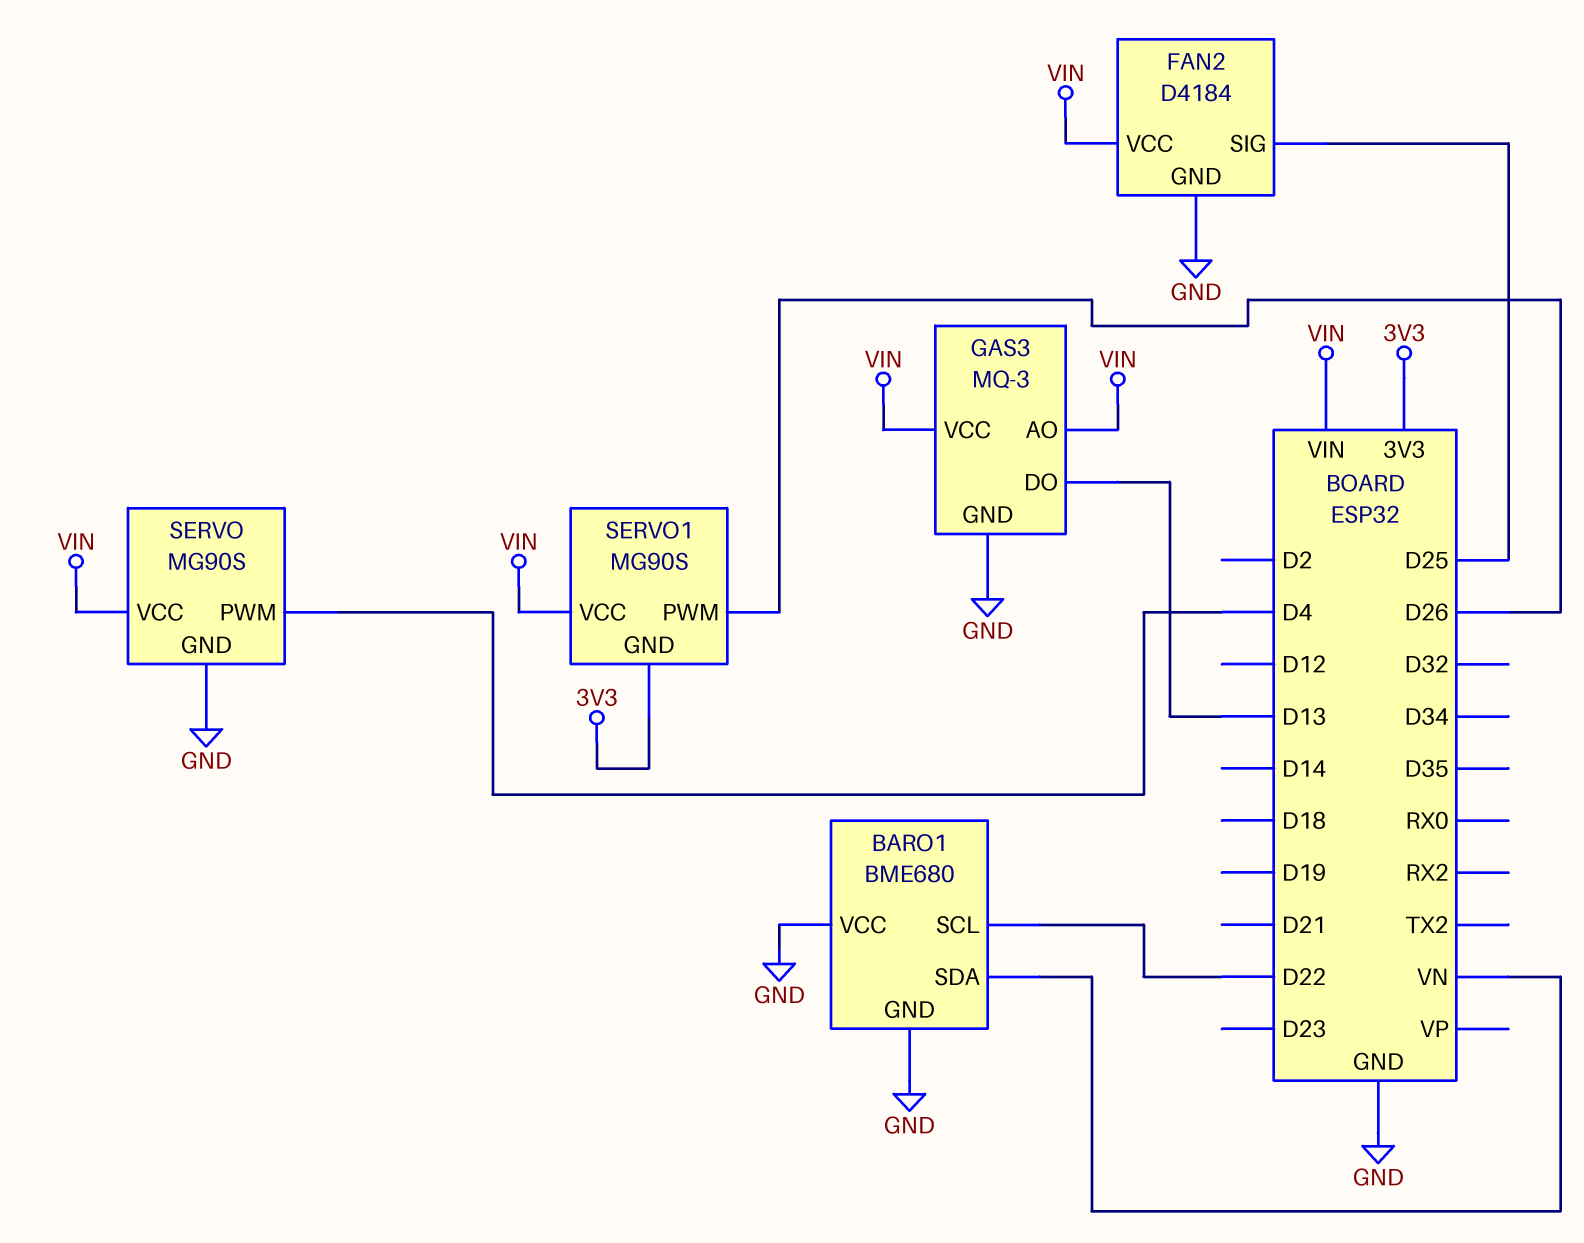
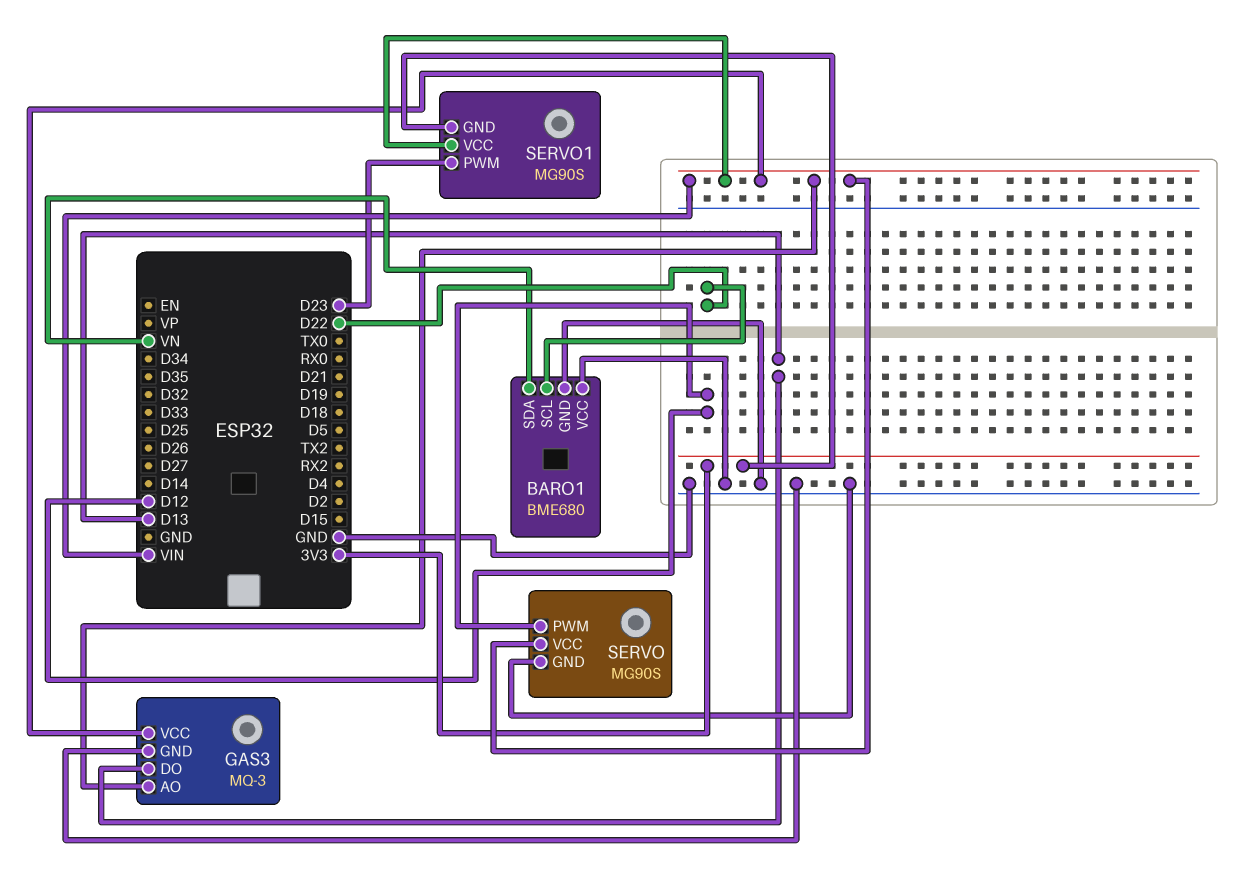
FAN2: D4184 -> none
FAN2 pin GND: GND -> none
FAN2 pin SIG: D25 -> none
FAN2 pin VCC: VIN -> none
SERVO pin PWM: D4 -> D12
SERVO1 pin PWM: D26 -> D23

